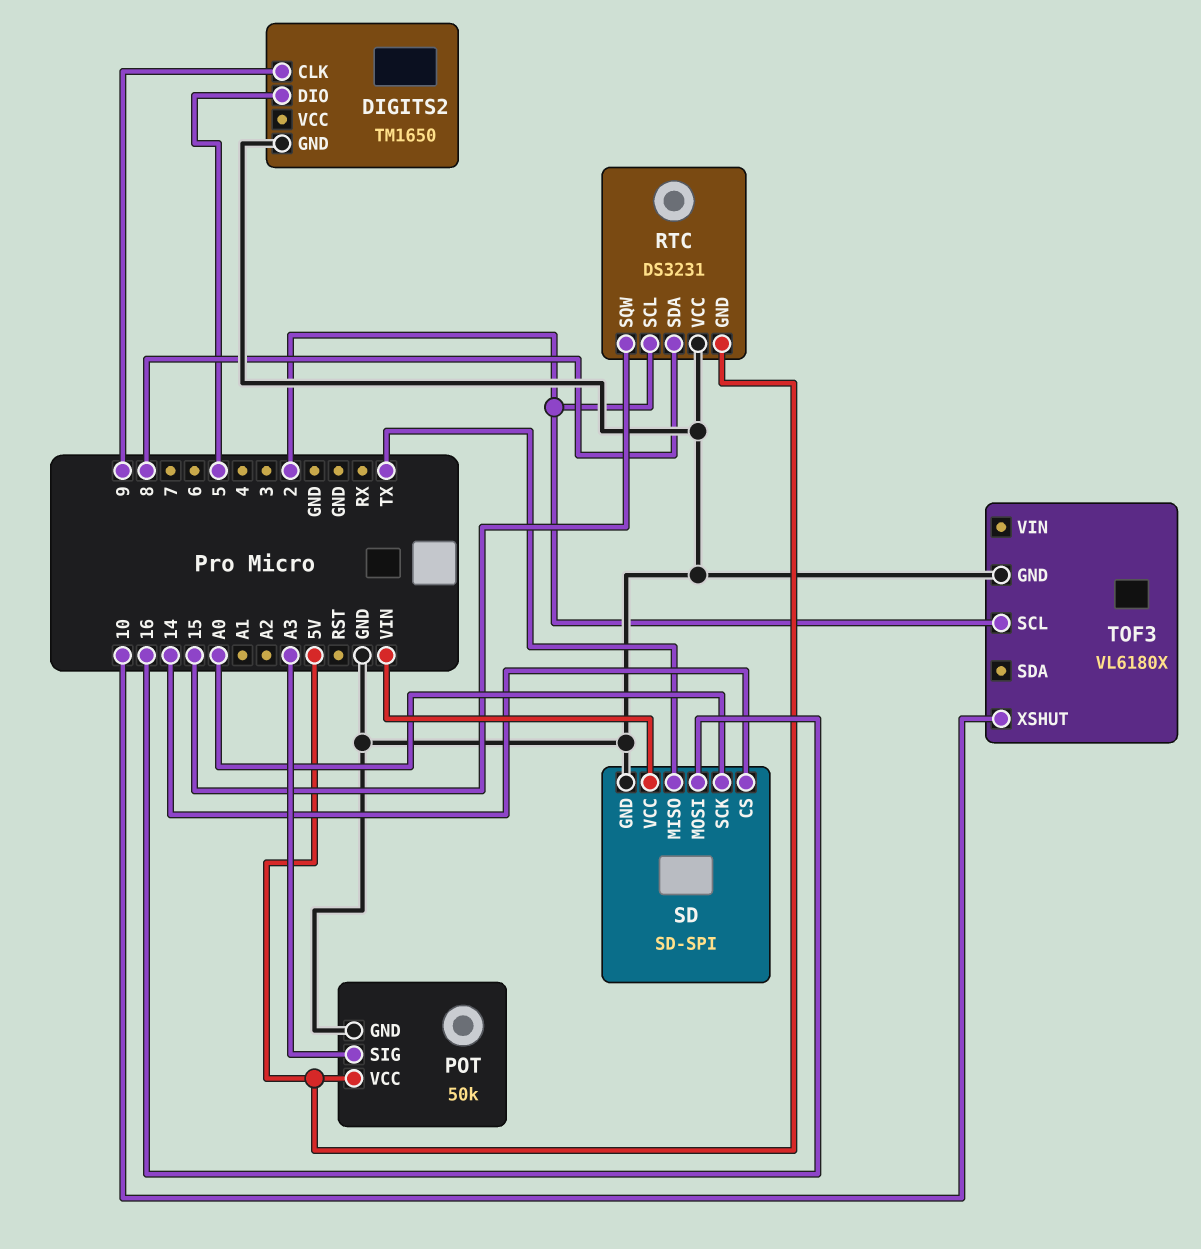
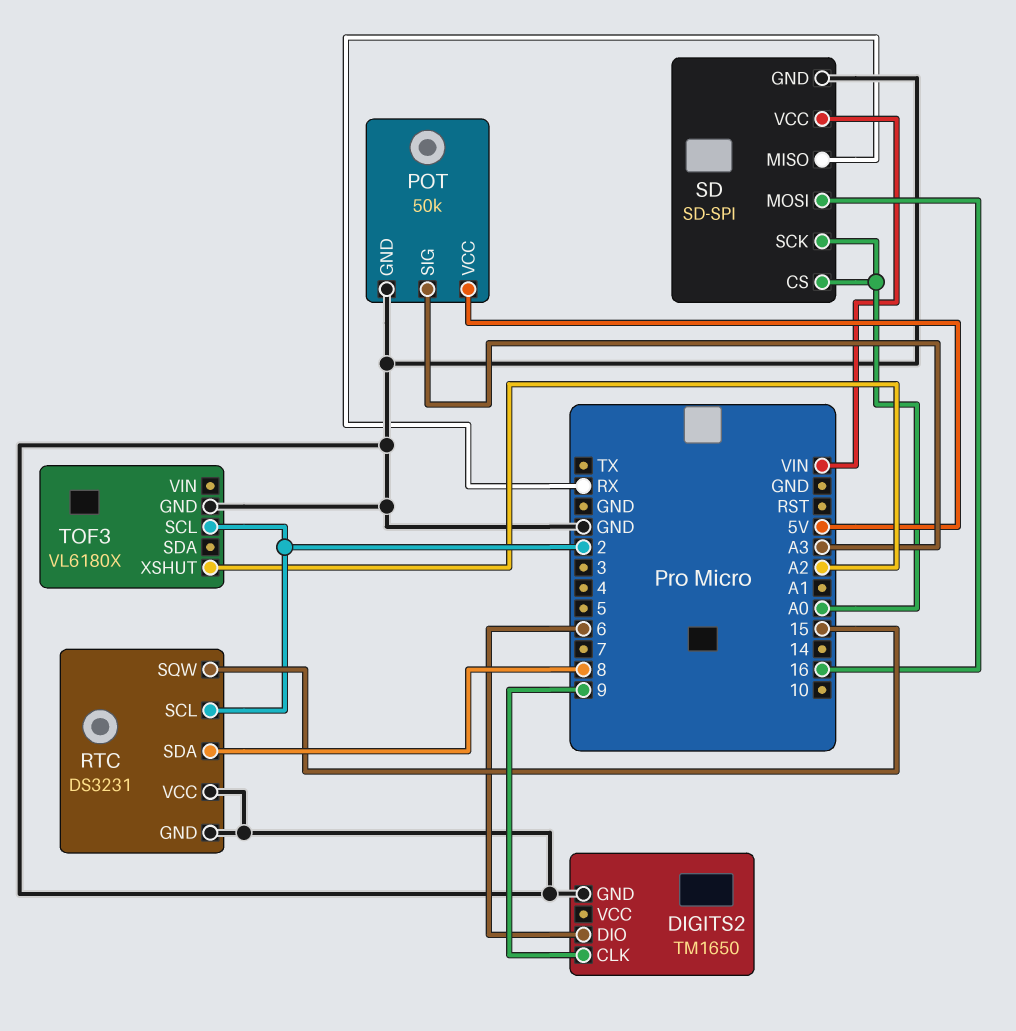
DIGITS2 pin DIO: 5 -> 6
RTC pin GND: 5V -> GND
SD pin CS: 14 -> A0
SD pin MISO: TX -> RX
TOF3 pin XSHUT: 10 -> A2

